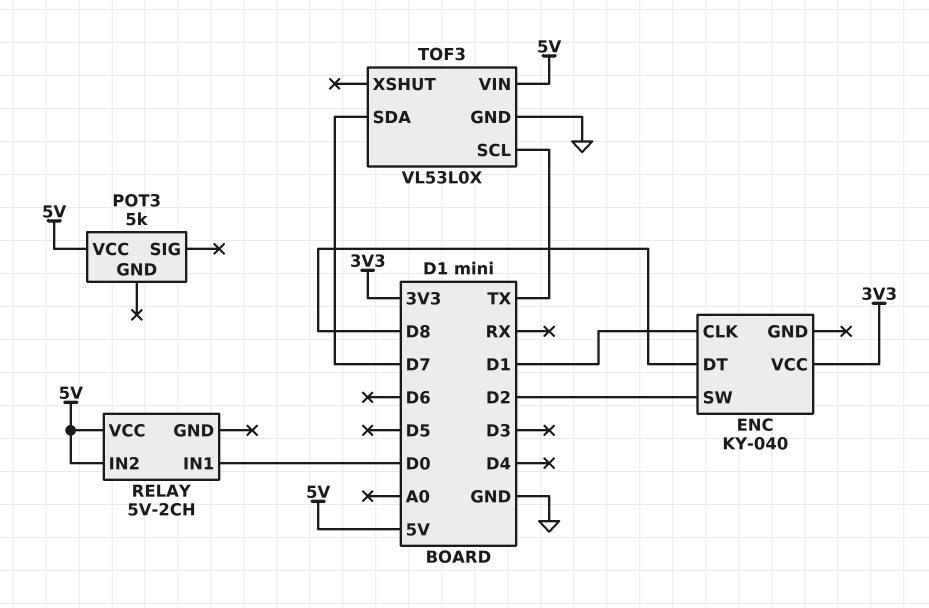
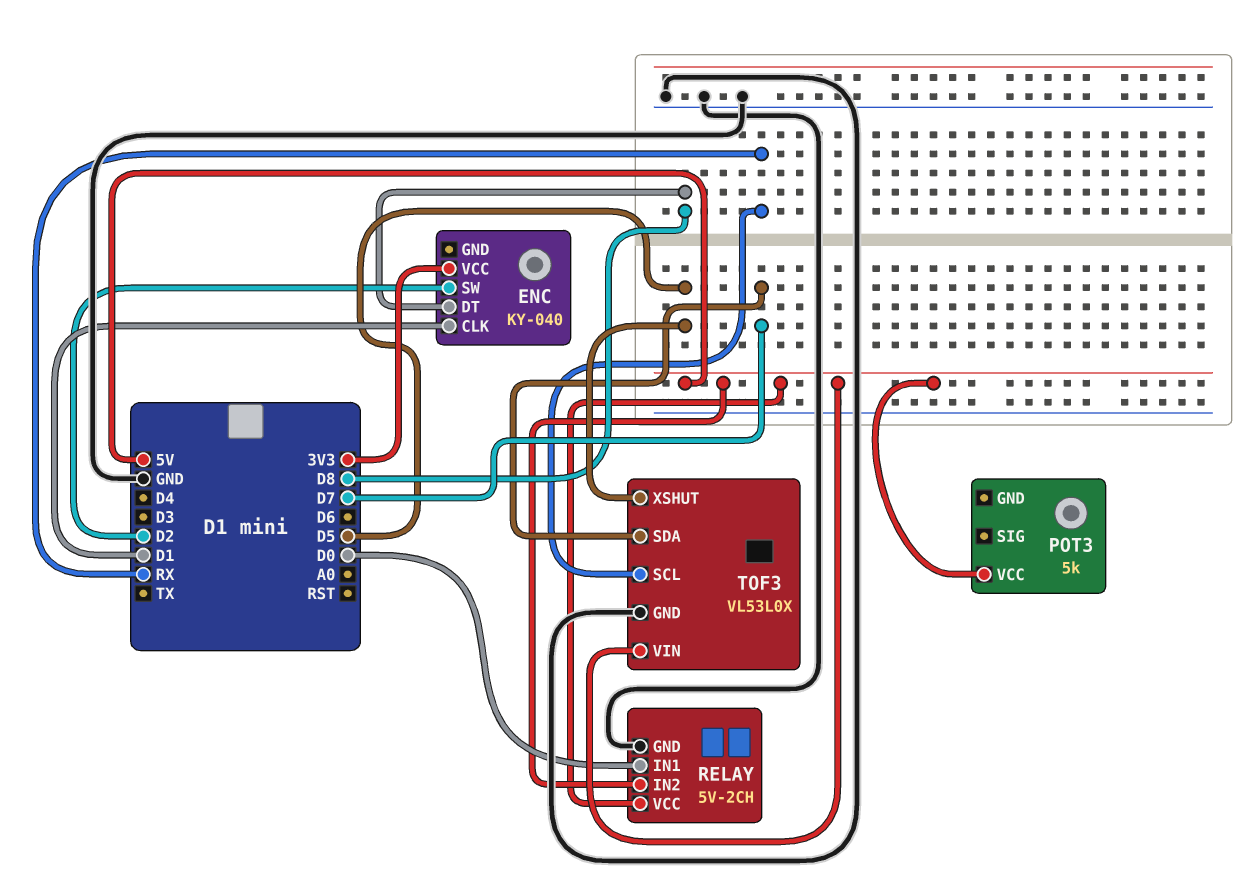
RELAY pin GND: none -> GND
TOF3 pin SCL: TX -> RX
TOF3 pin XSHUT: none -> D5

